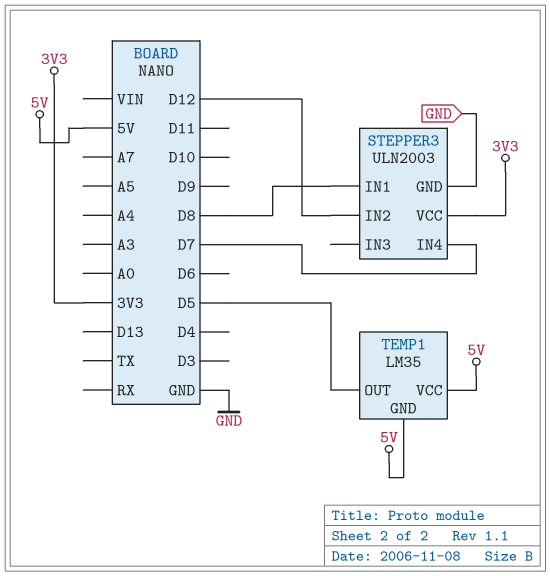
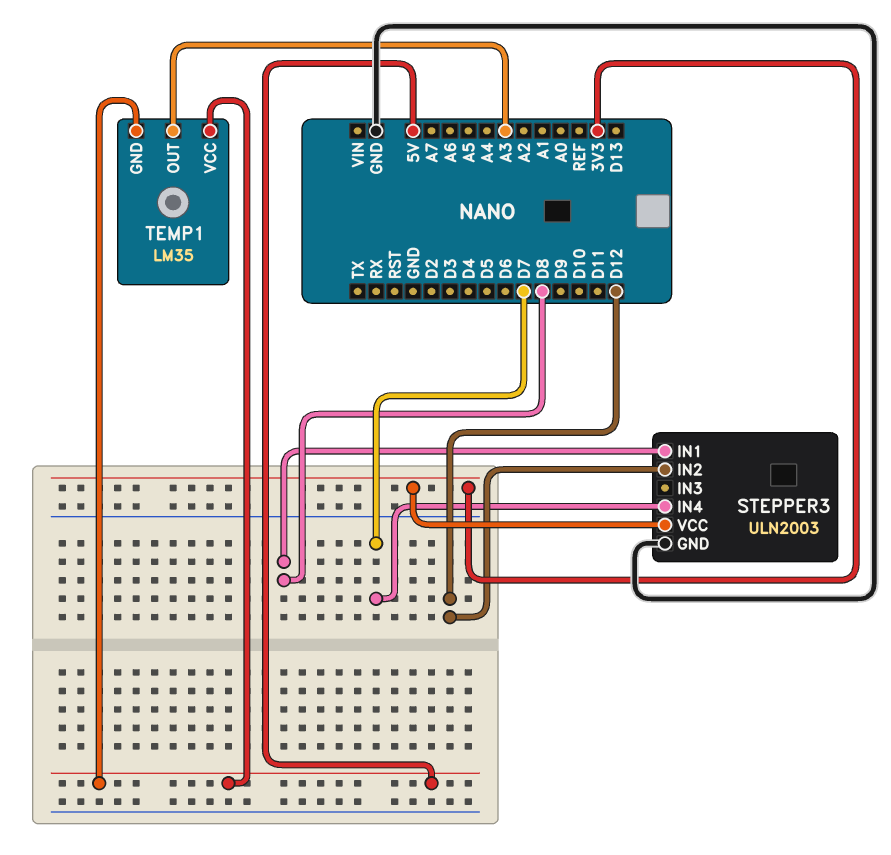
TEMP1 pin OUT: D5 -> A3

